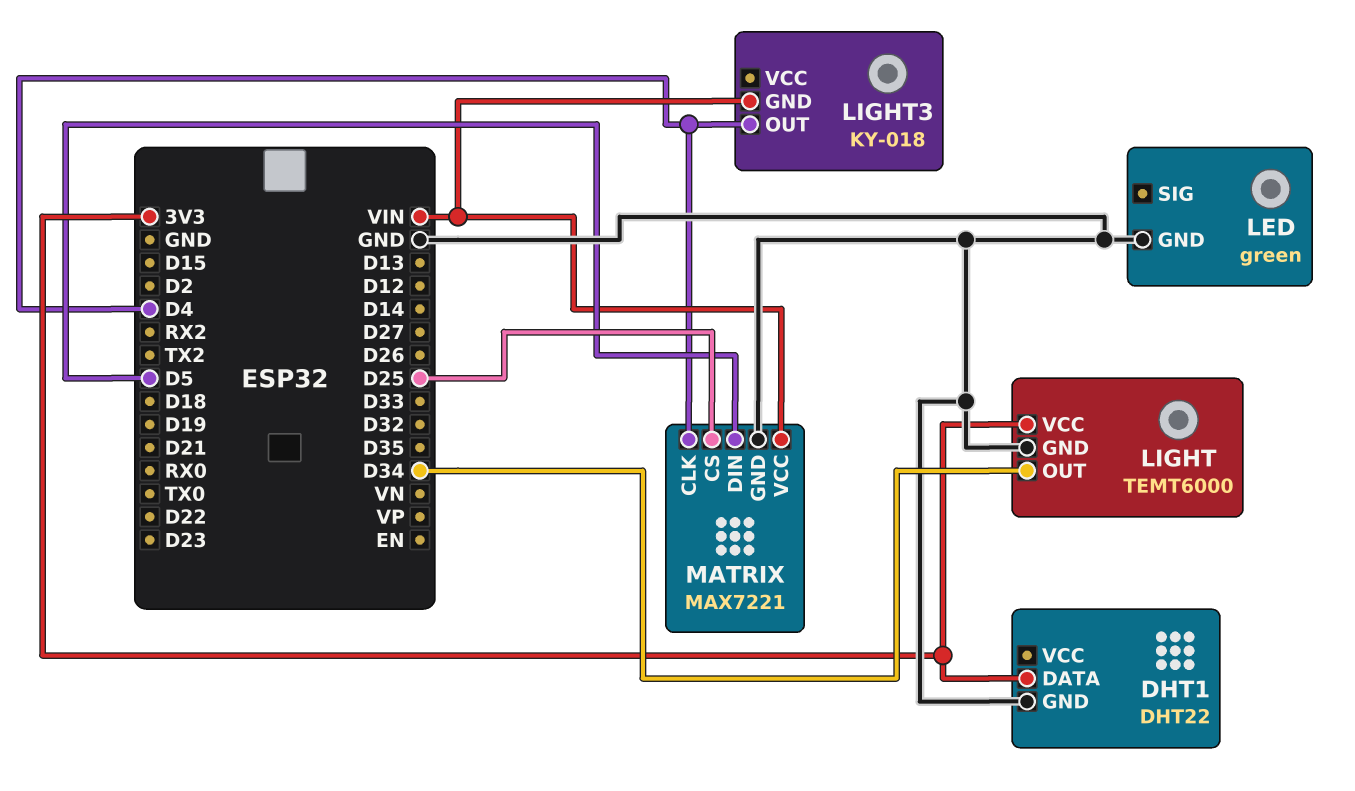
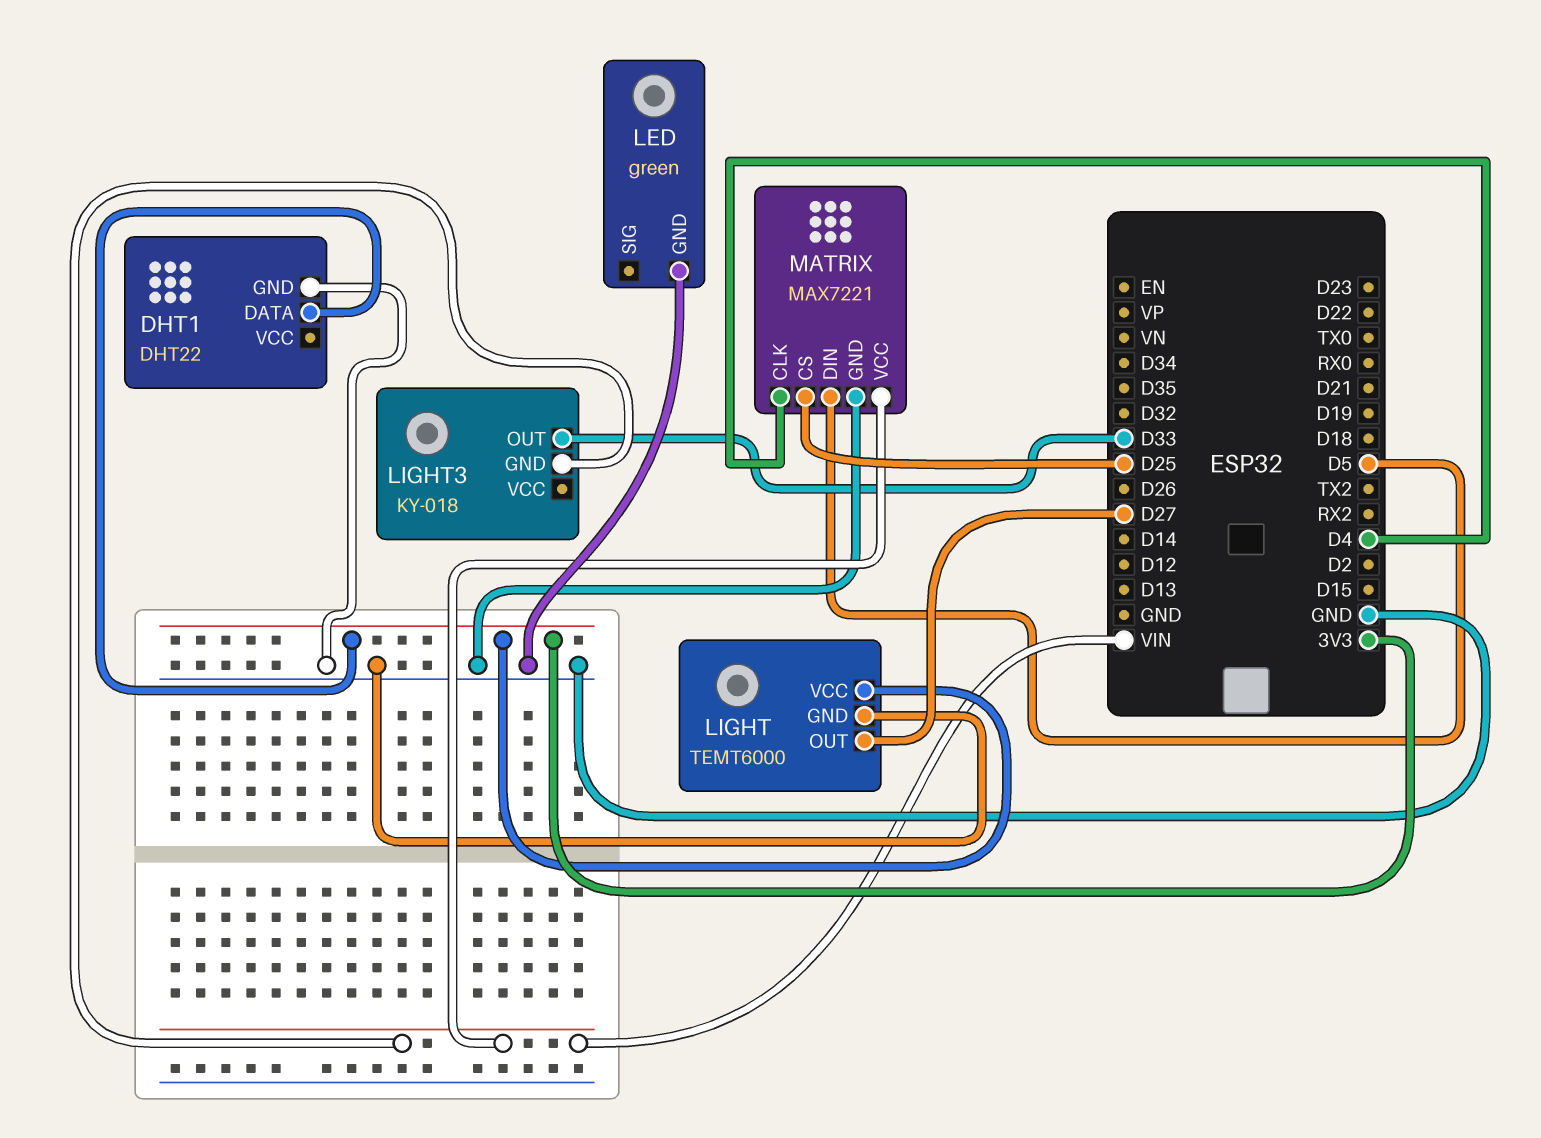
LIGHT pin OUT: D34 -> D27
LIGHT3 pin OUT: D4 -> D33

